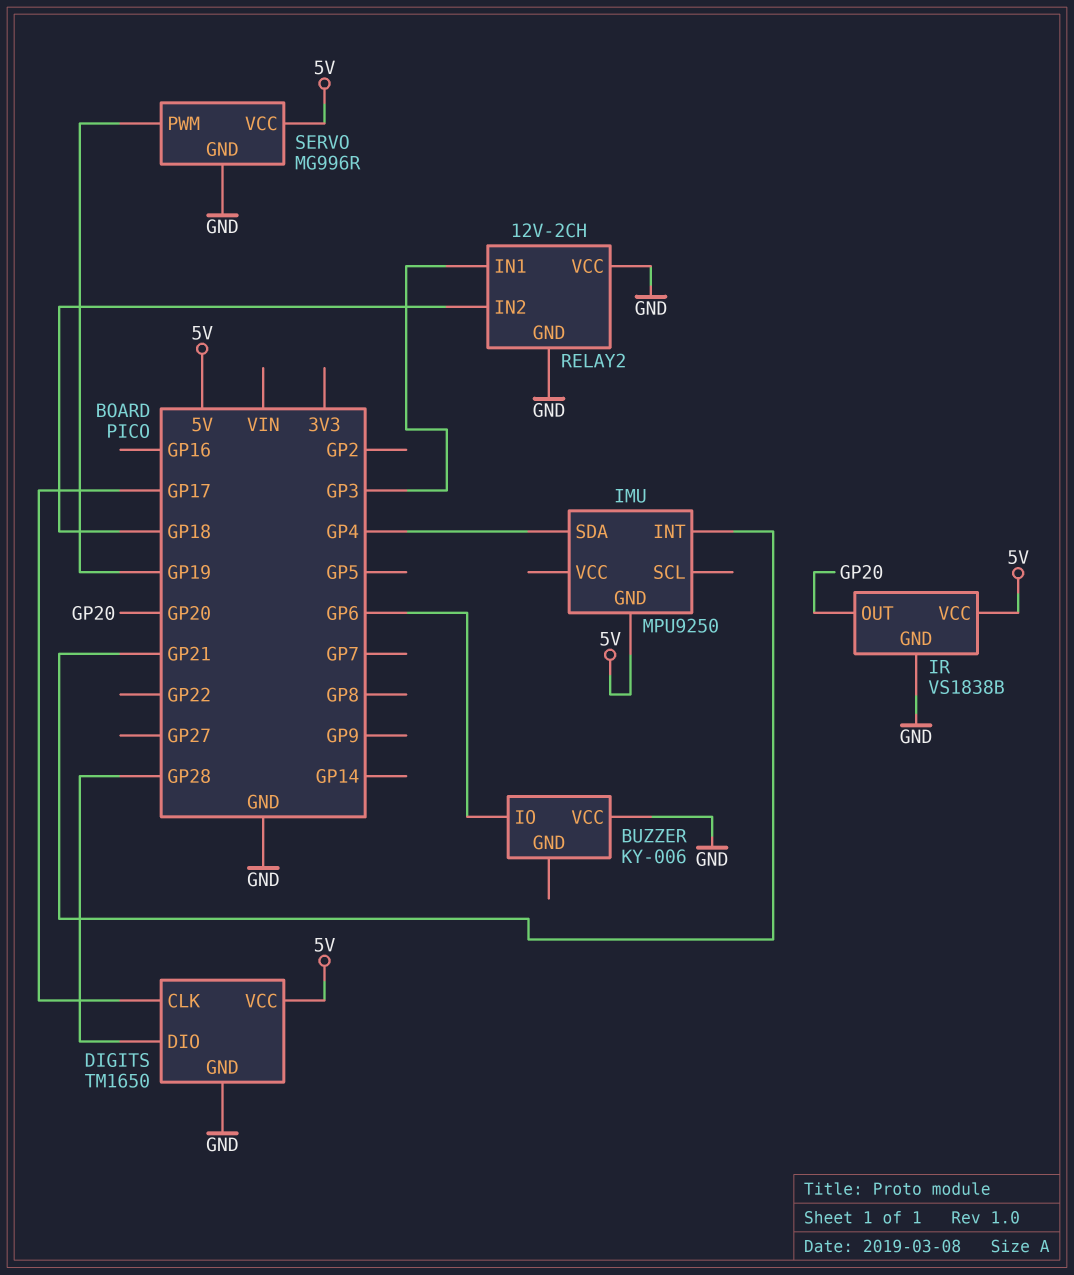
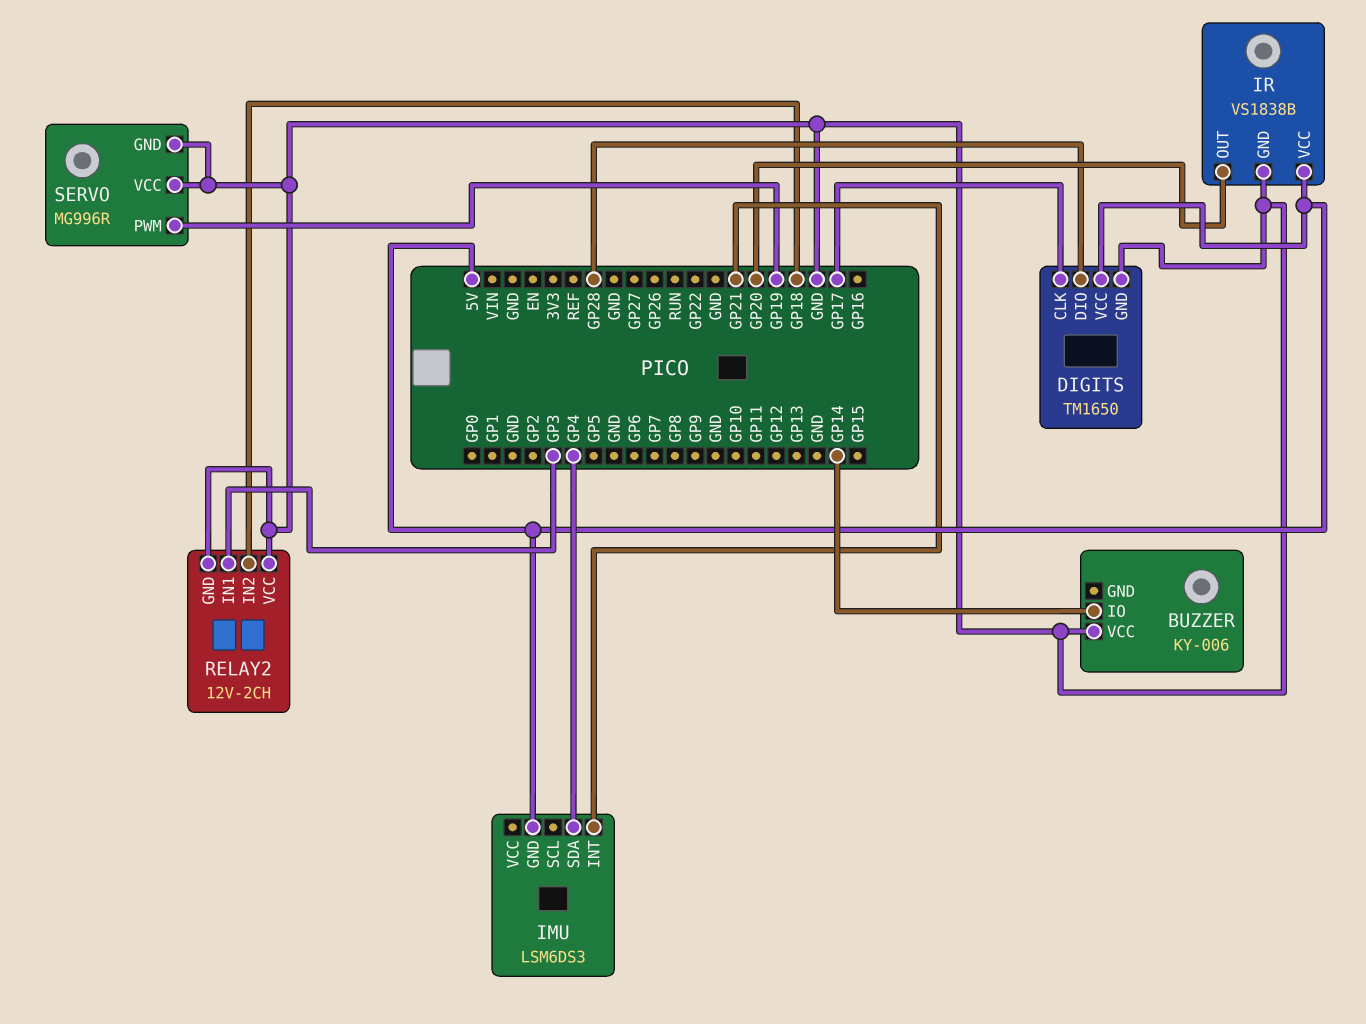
BUZZER pin IO: GP6 -> GP14
IMU: MPU9250 -> LSM6DS3
SERVO pin VCC: 5V -> GND

